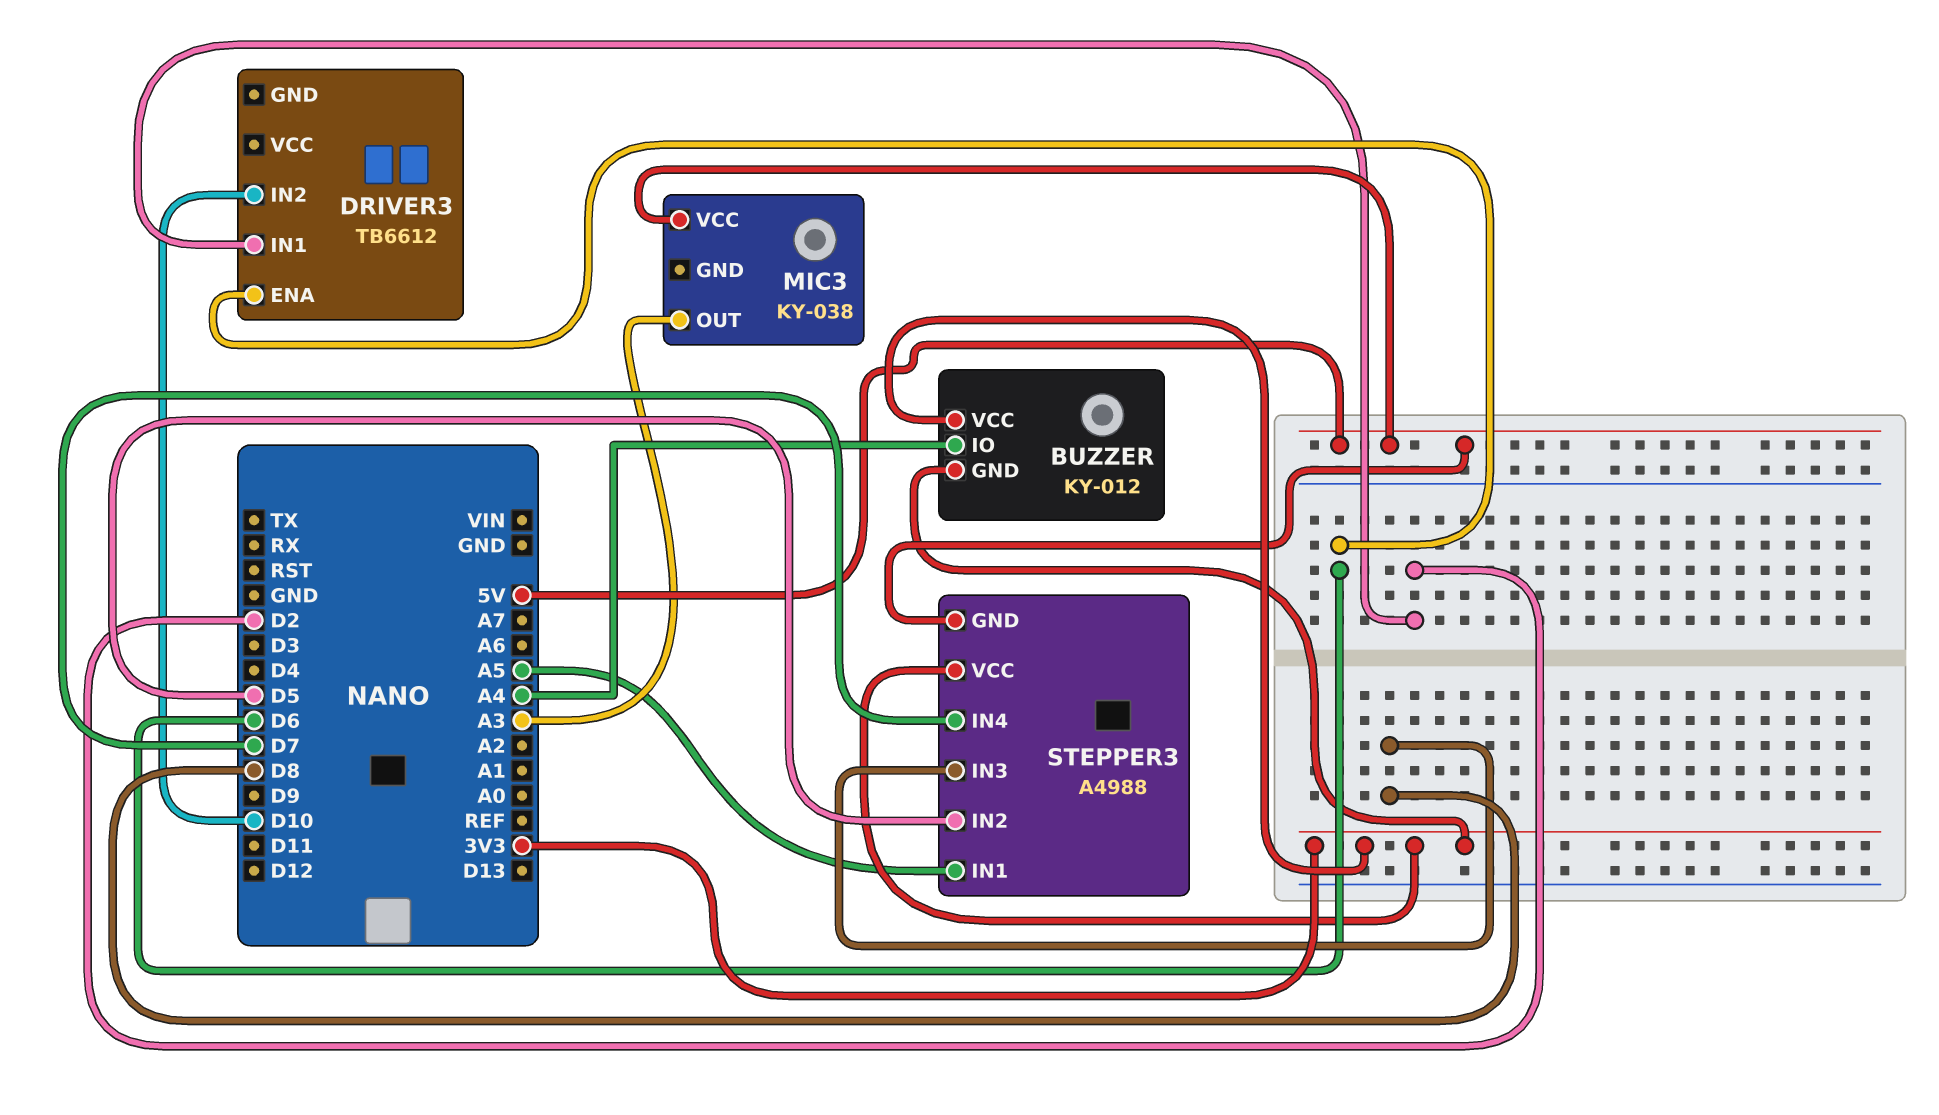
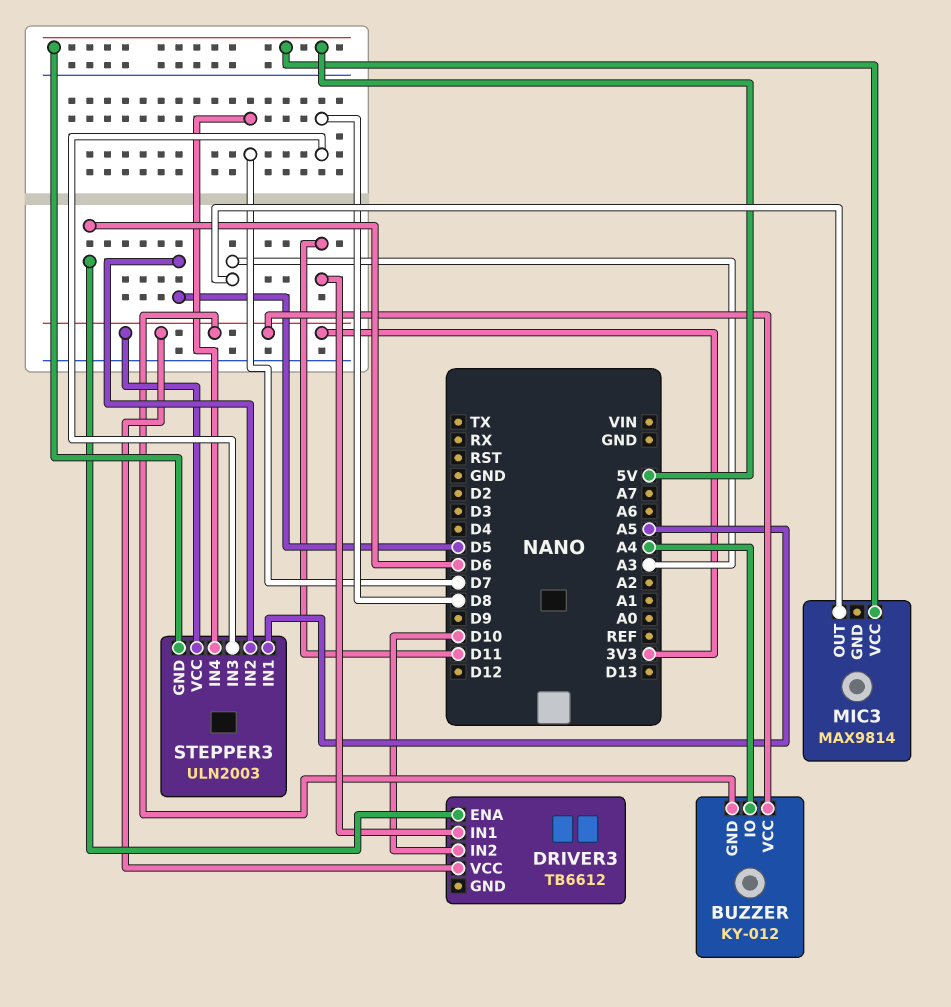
DRIVER3 pin IN1: D2 -> D11
DRIVER3 pin VCC: none -> 3V3
MIC3: KY-038 -> MAX9814
STEPPER3: A4988 -> ULN2003

